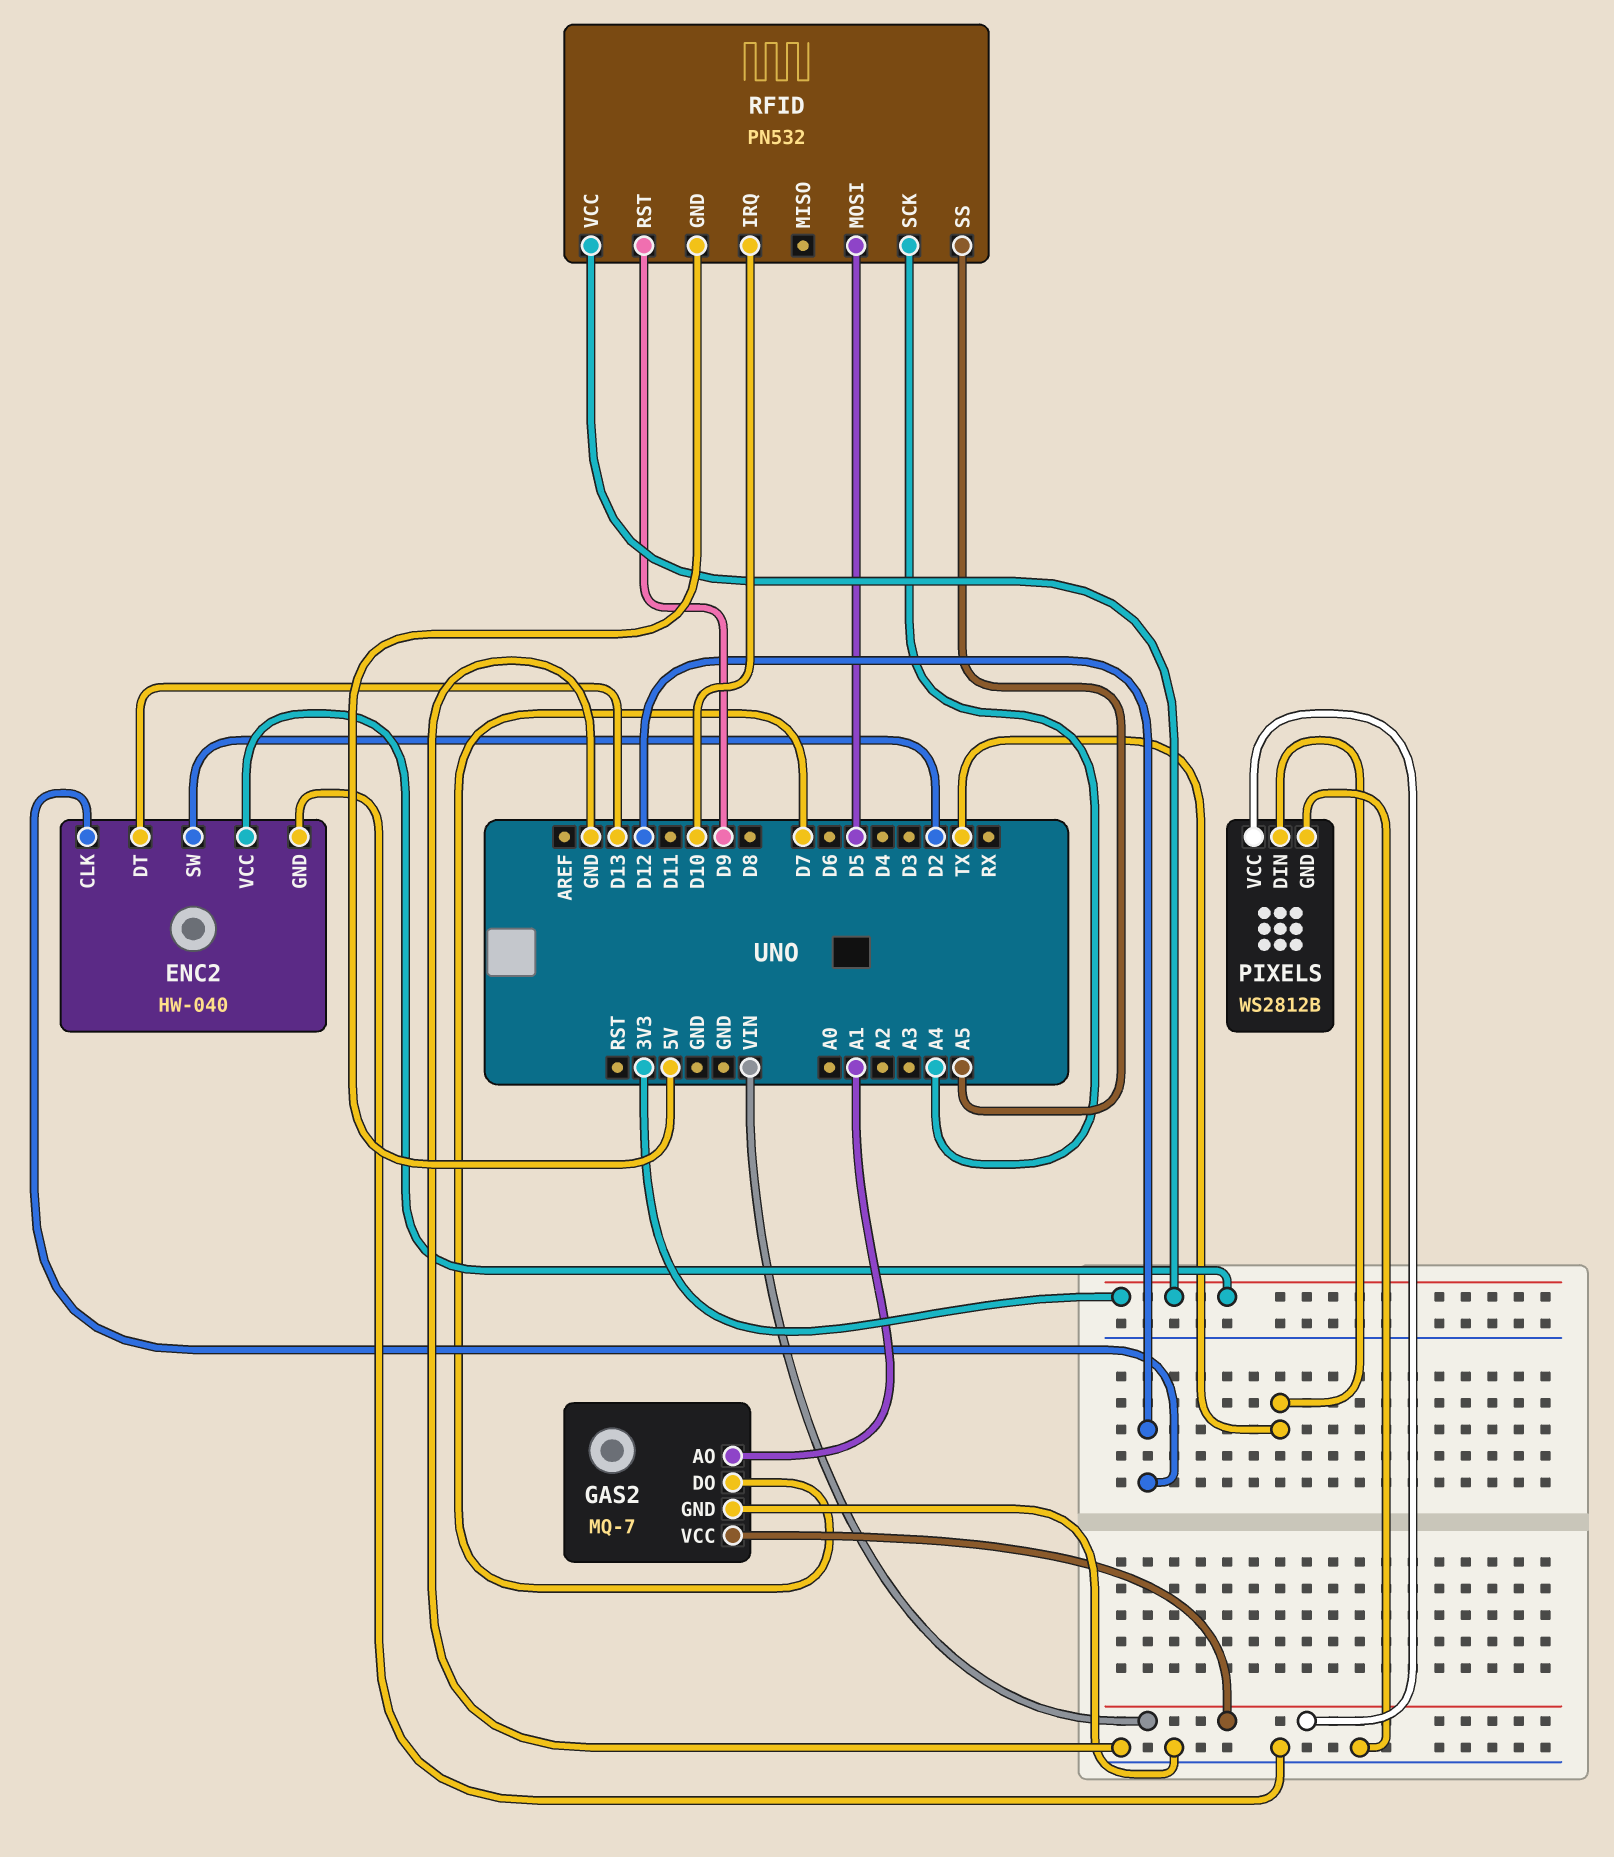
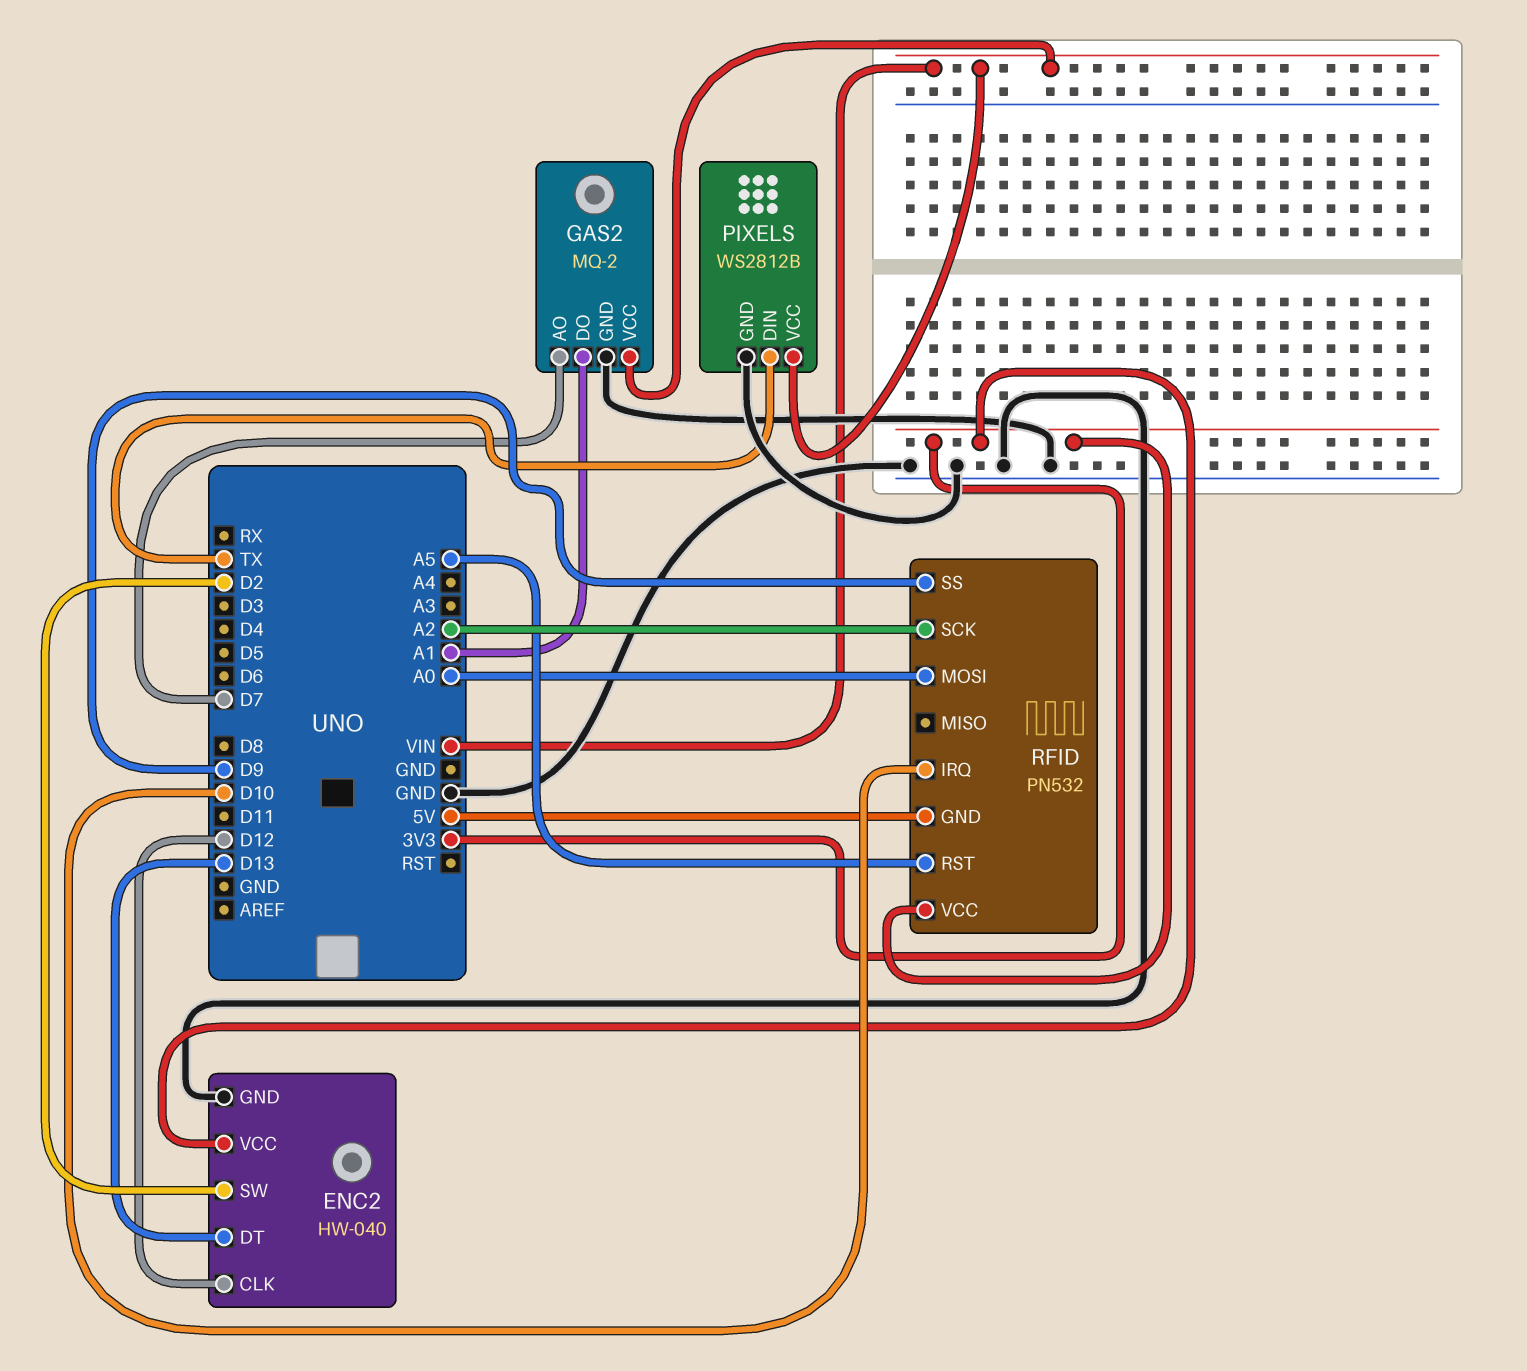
GAS2: MQ-7 -> MQ-2
GAS2 pin AO: A1 -> D7
GAS2 pin DO: D7 -> A1
RFID pin MOSI: D5 -> A0
RFID pin RST: D9 -> A5
RFID pin SCK: A4 -> A2
RFID pin SS: A5 -> D9

